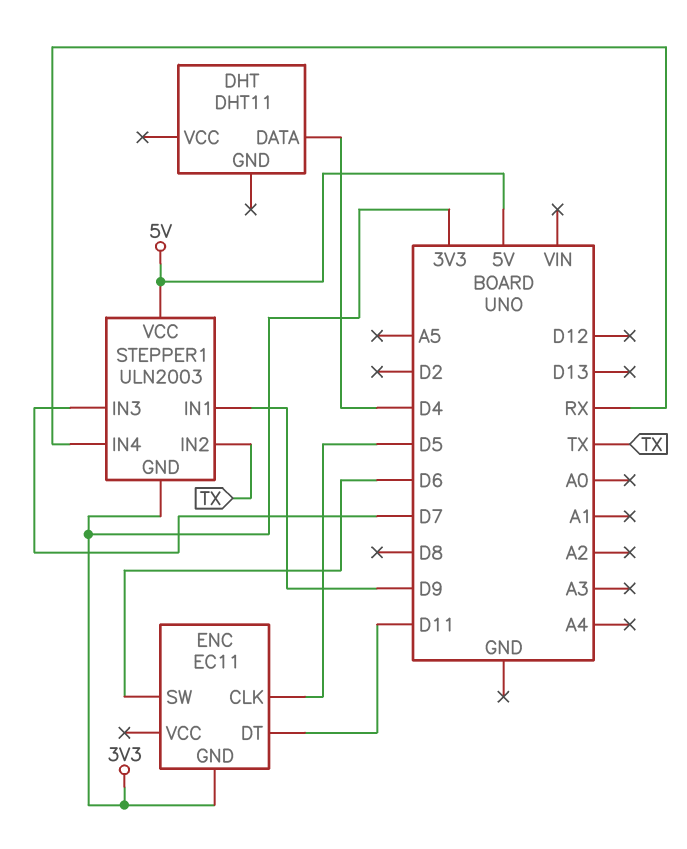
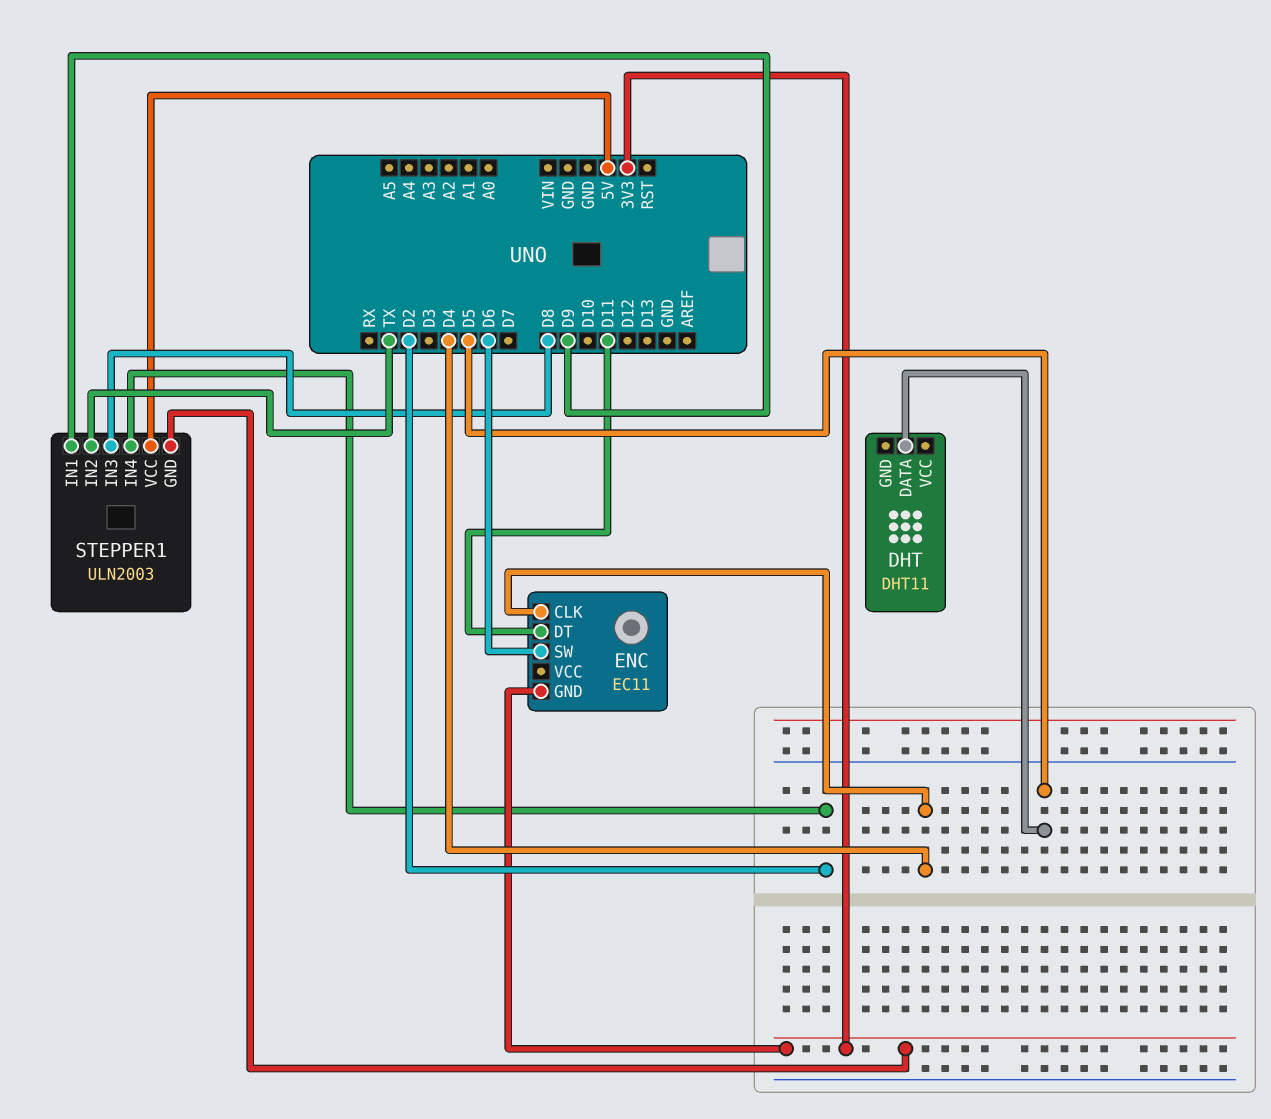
DHT pin DATA: D4 -> D5
ENC pin CLK: D5 -> D4
STEPPER1 pin IN3: D7 -> D8
STEPPER1 pin IN4: RX -> D2

